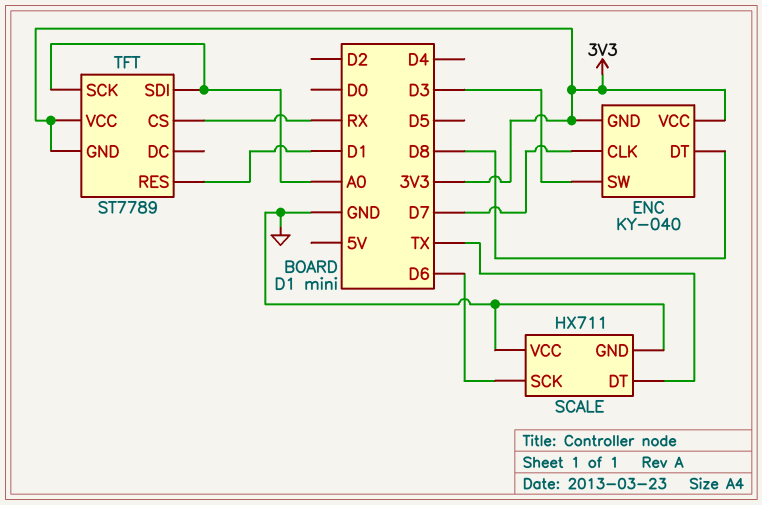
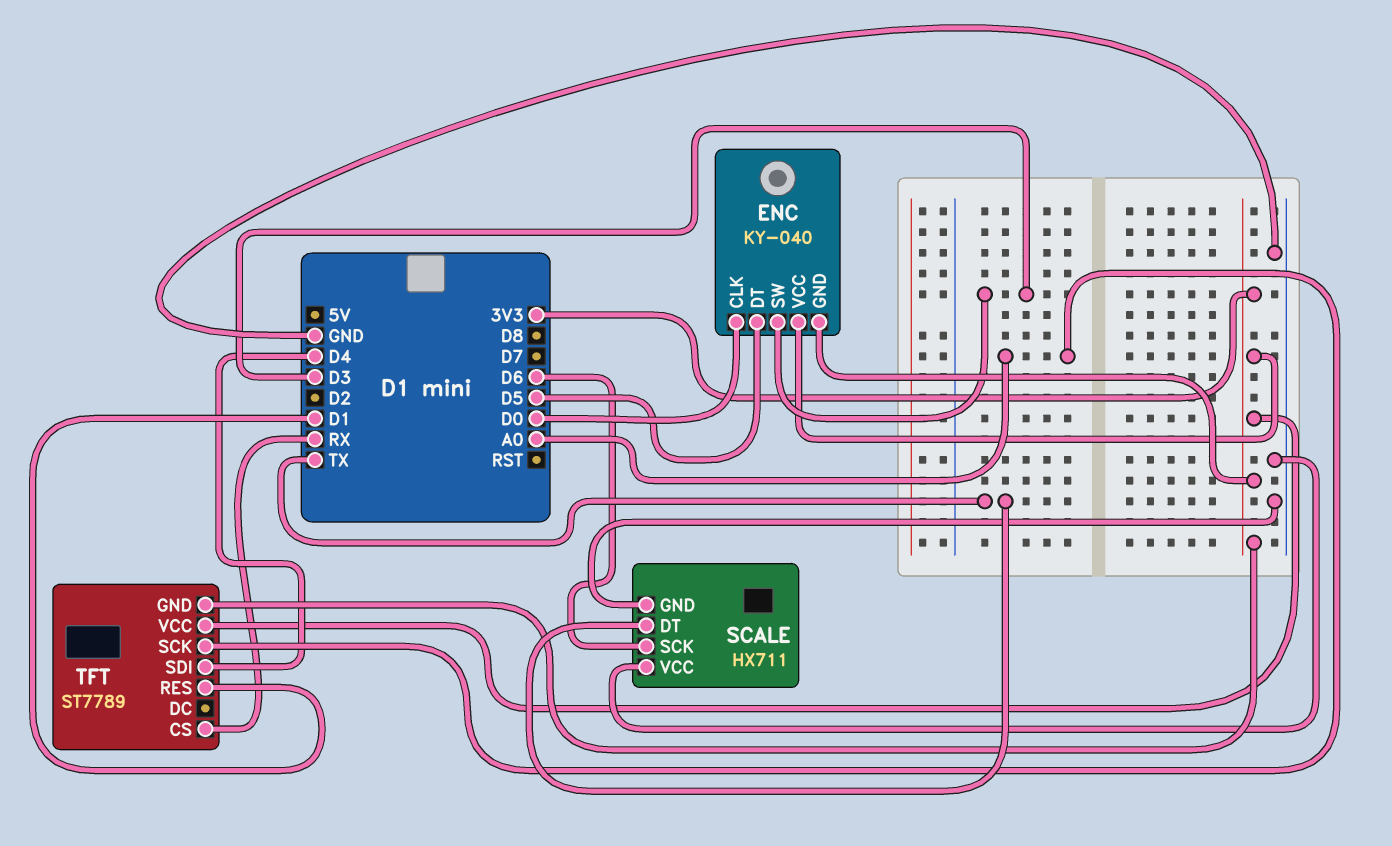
ENC pin CLK: D7 -> D0
ENC pin DT: D8 -> D5
TFT pin SDI: A0 -> D4

